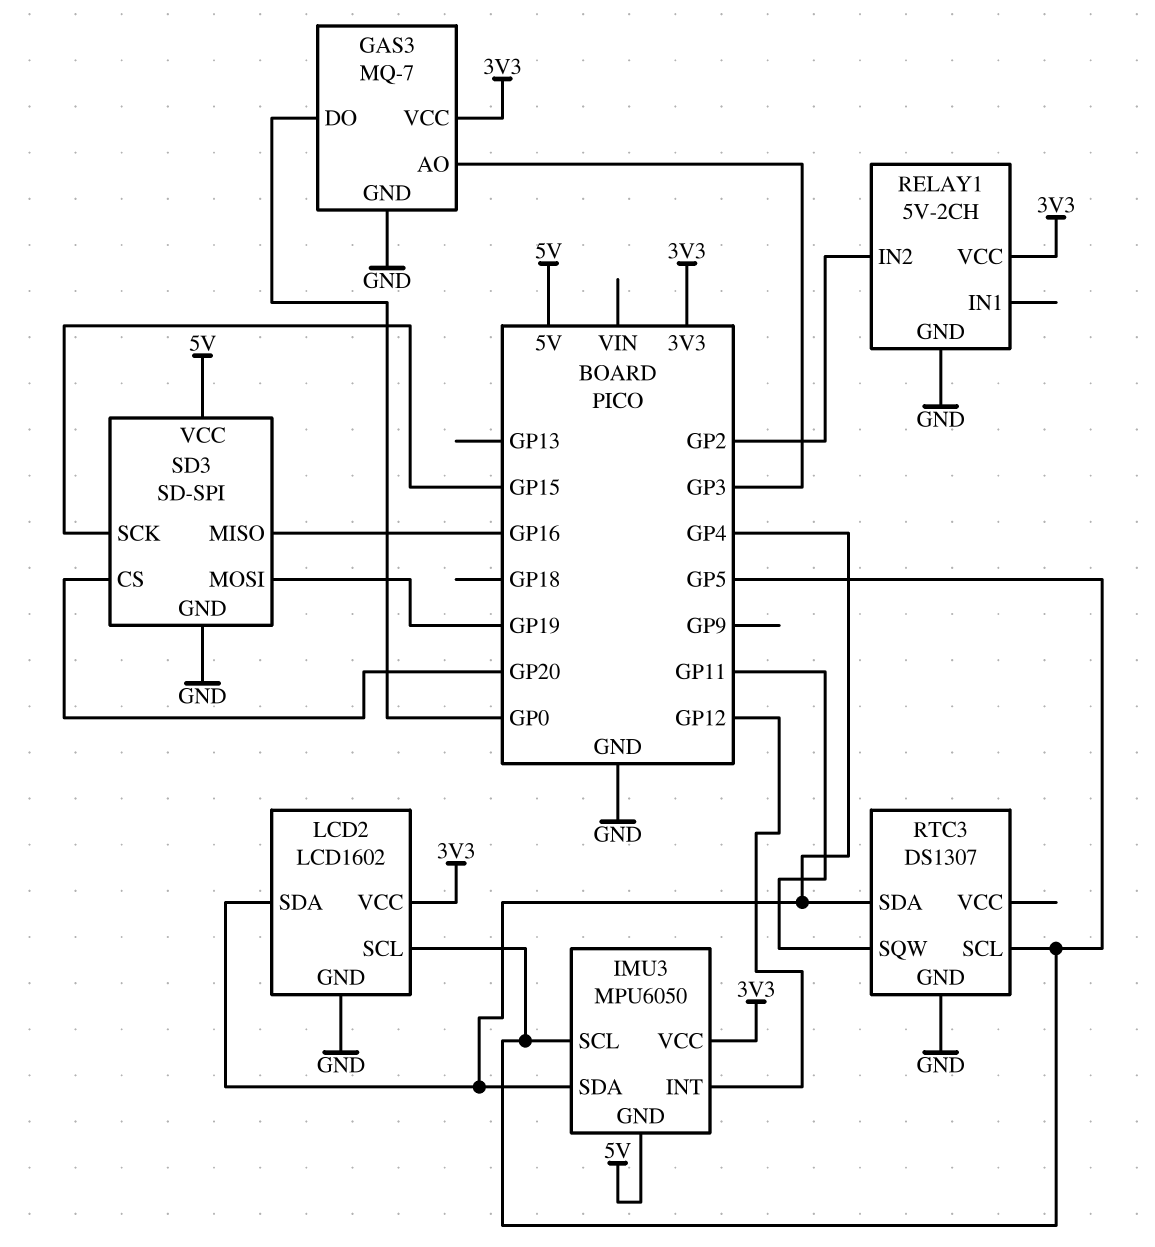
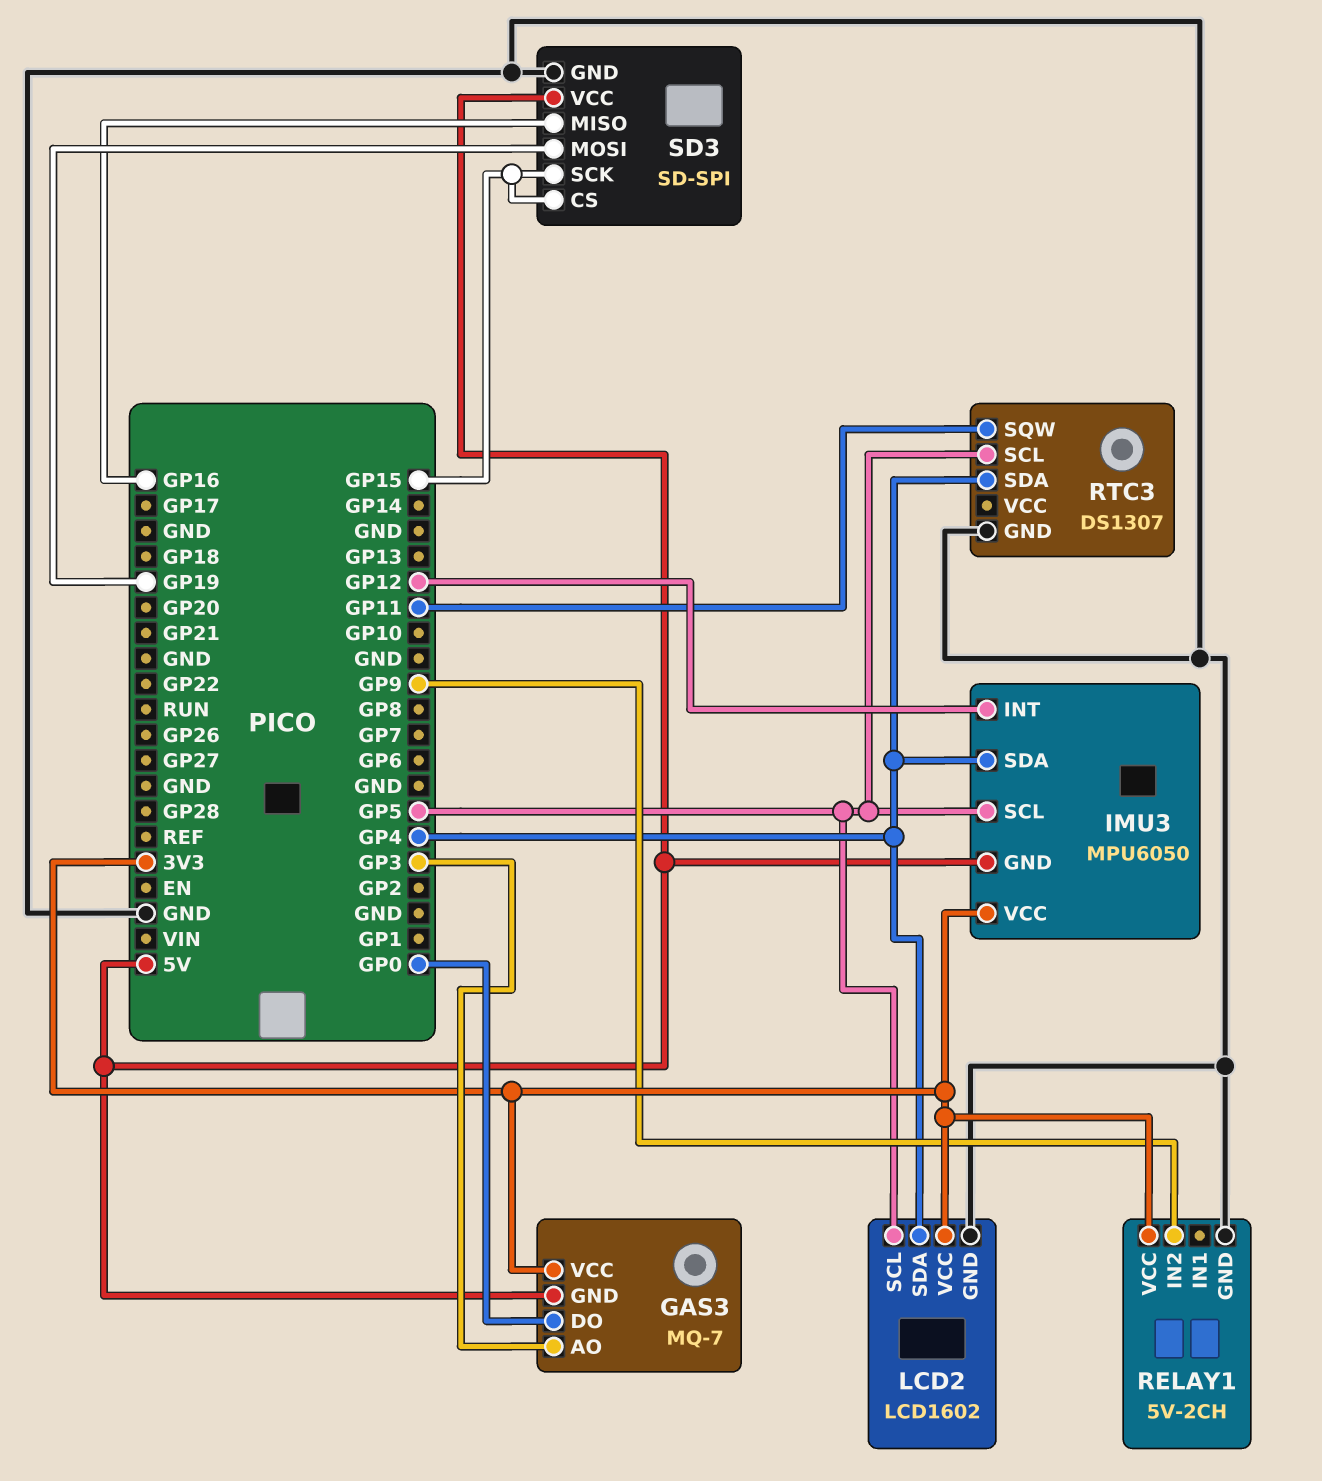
GAS3 pin GND: GND -> 5V
RELAY1 pin IN2: GP2 -> GP9
SD3 pin CS: GP20 -> GP15

